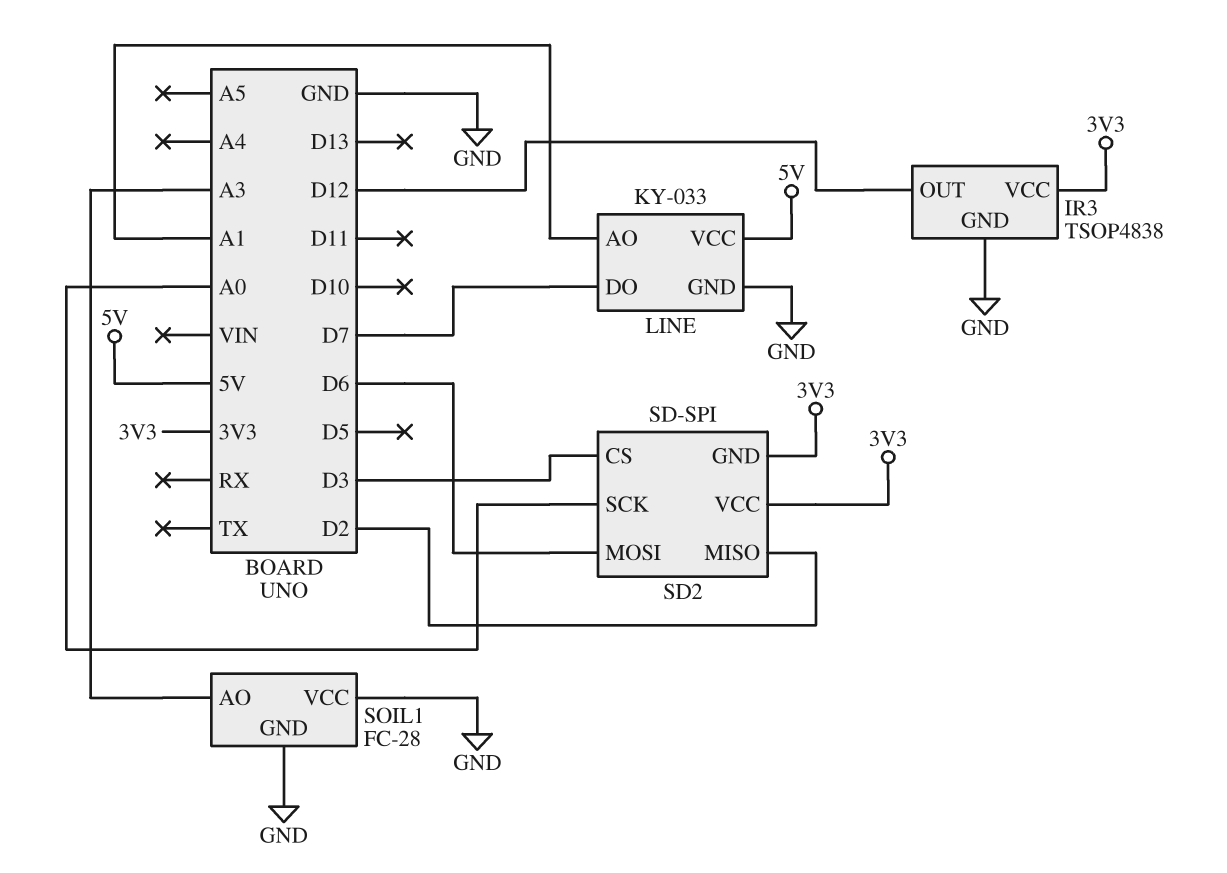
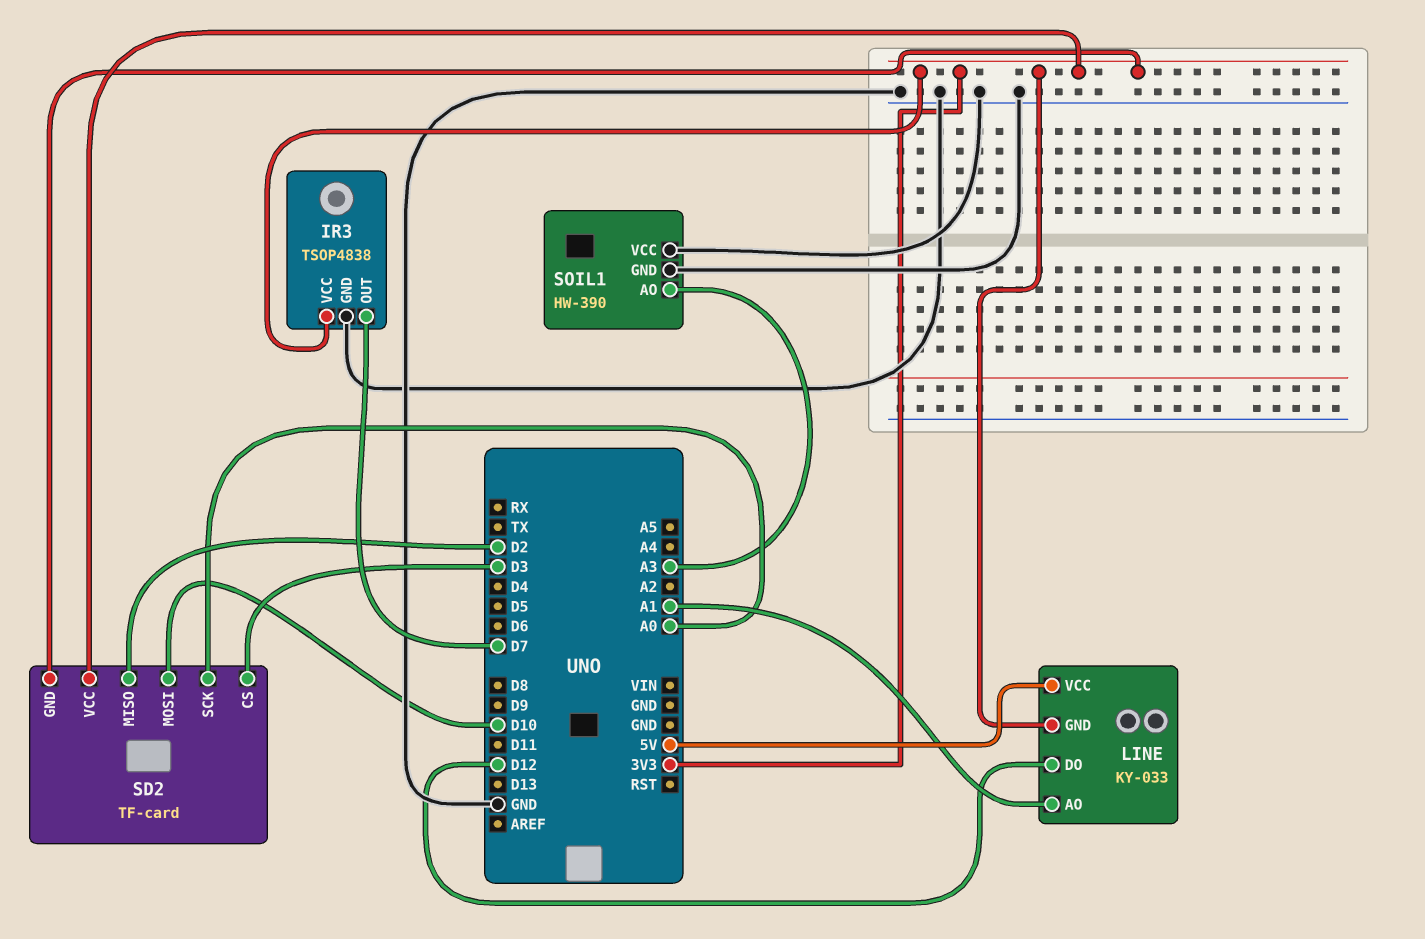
IR3 pin OUT: D12 -> D7
LINE pin DO: D7 -> D12
LINE pin GND: GND -> 3V3
SD2: SD-SPI -> TF-card
SD2 pin MOSI: D6 -> D10
SOIL1: FC-28 -> HW-390

